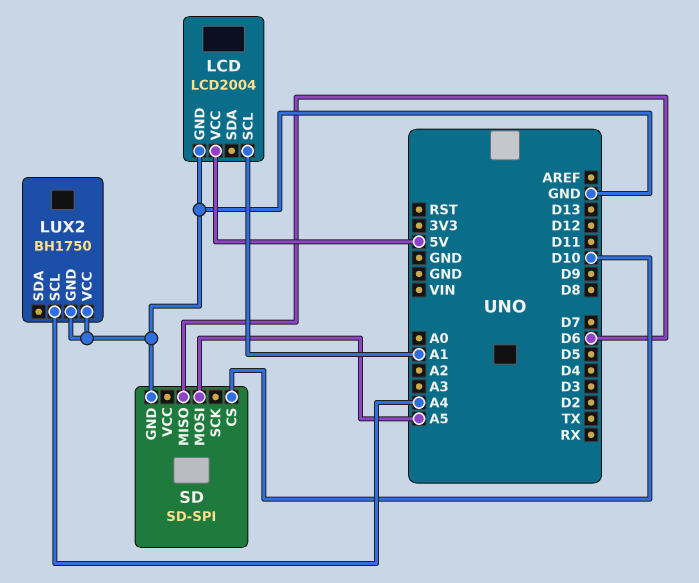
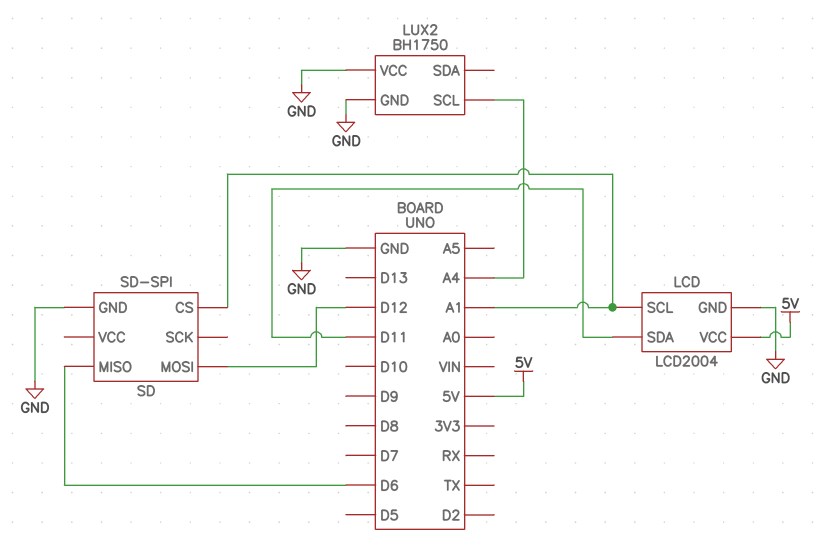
LCD pin SDA: none -> D11
SD pin CS: D10 -> A1
SD pin MOSI: A5 -> D12

